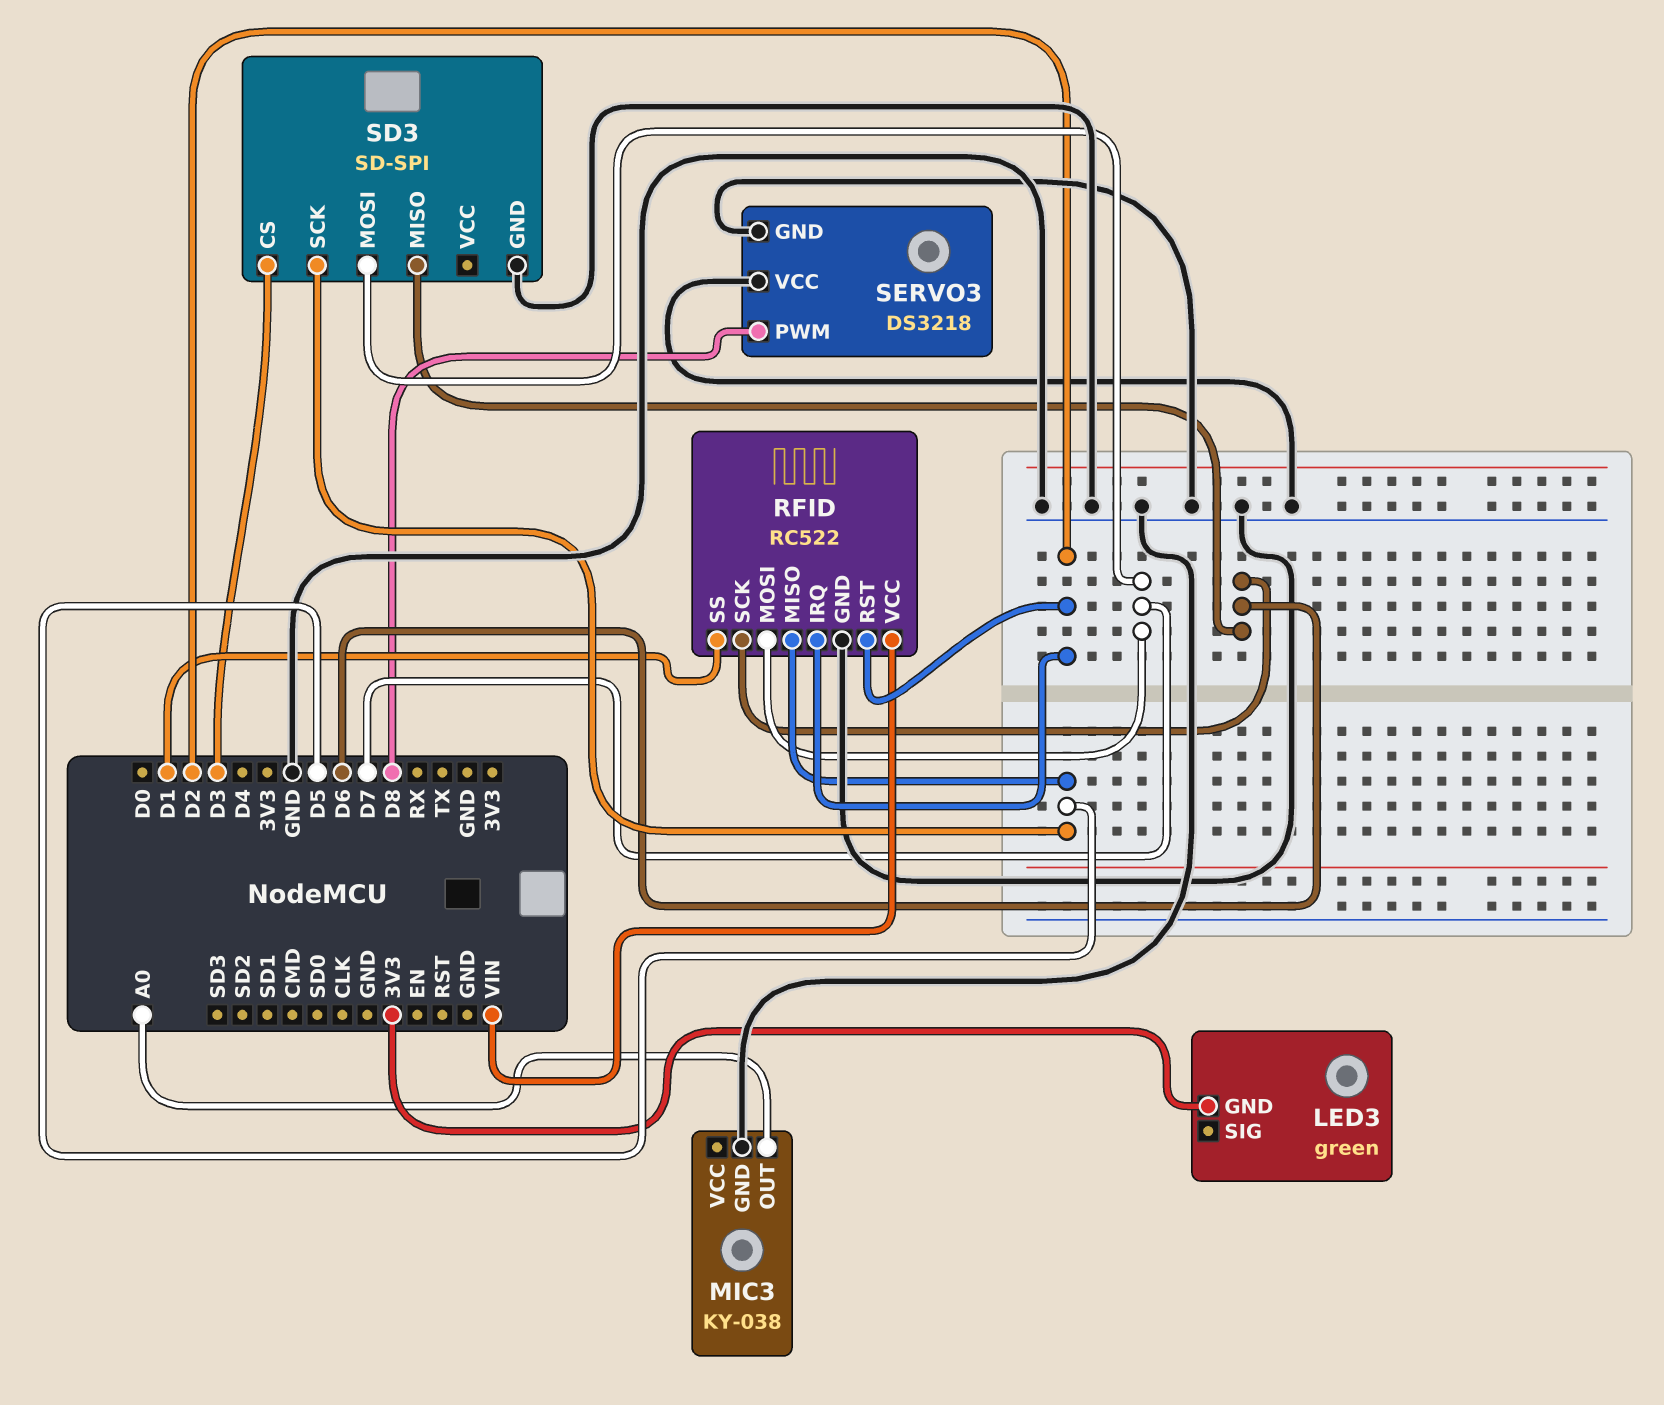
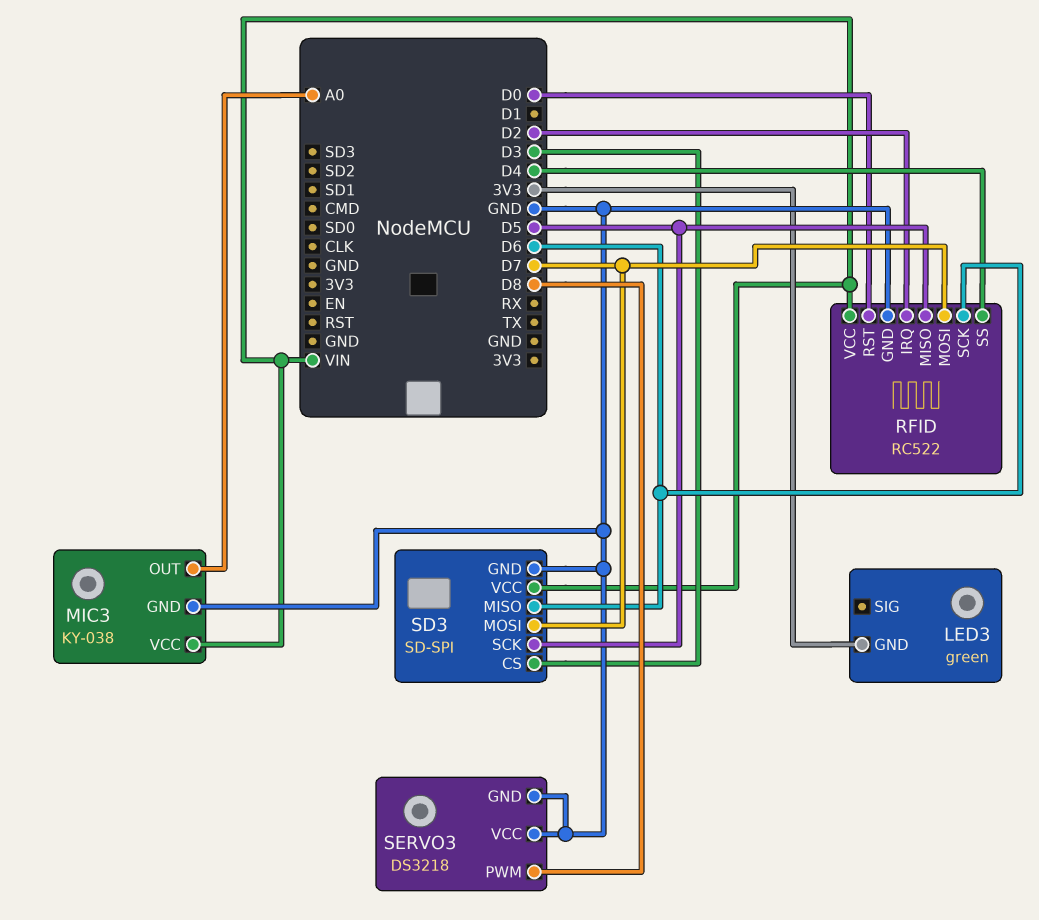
MIC3 pin VCC: none -> VIN
RFID pin RST: D2 -> D0
RFID pin SS: D1 -> D4
SD3 pin VCC: none -> VIN

